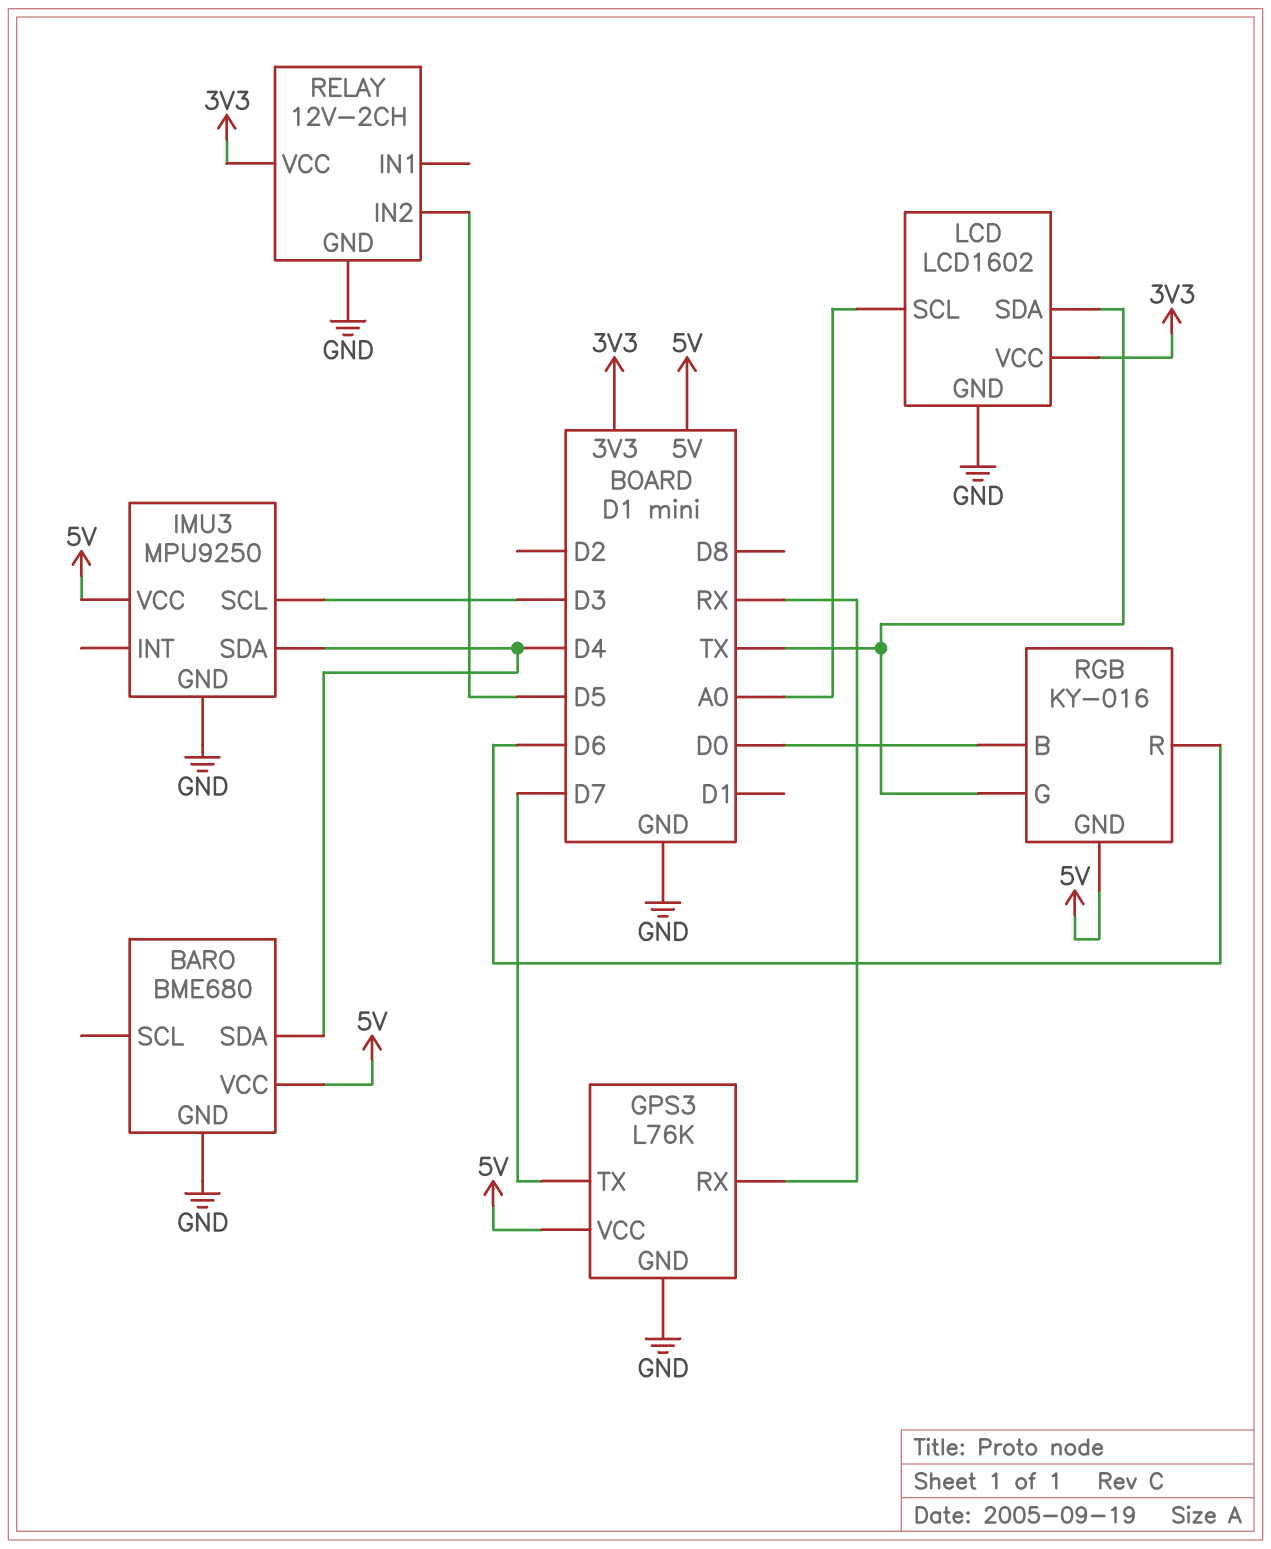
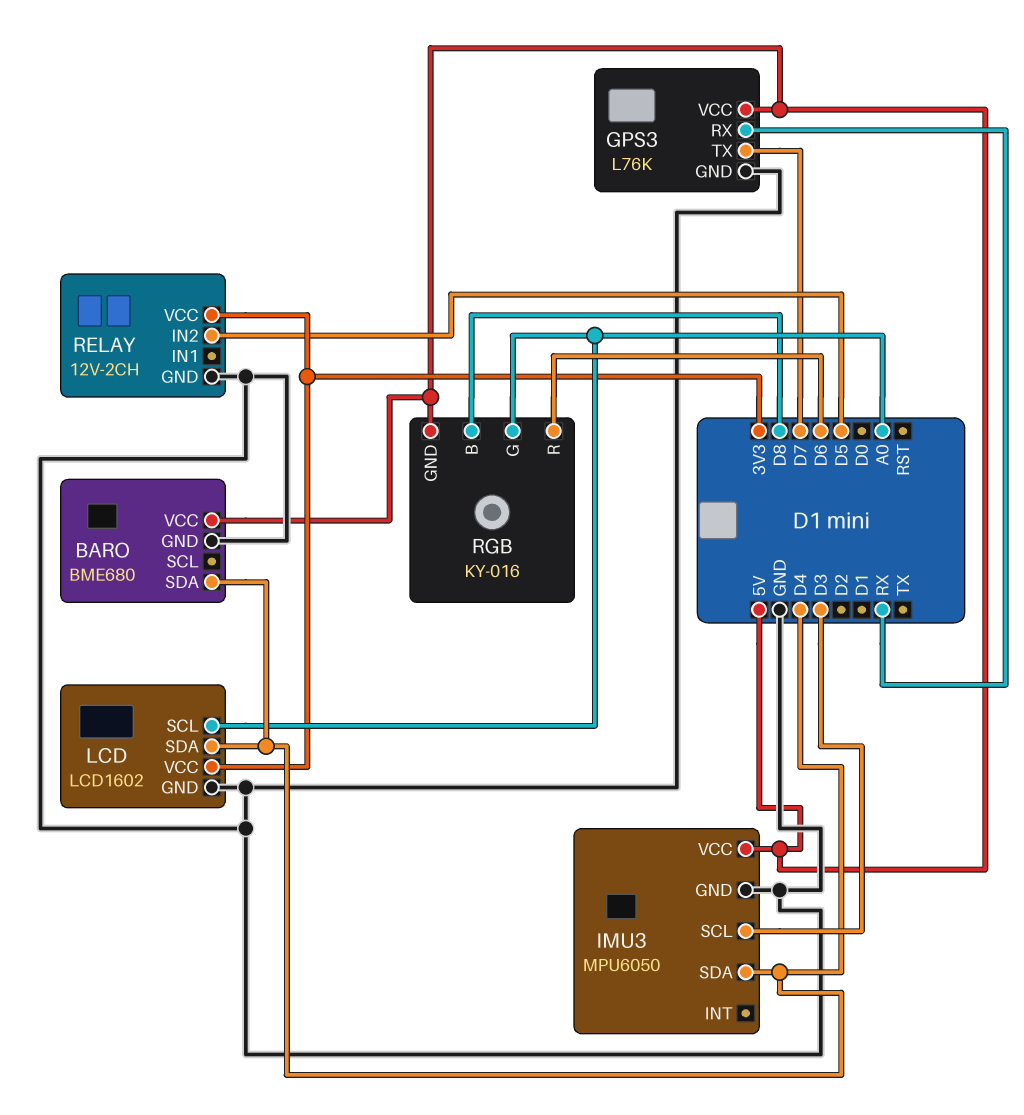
IMU3: MPU9250 -> MPU6050
LCD pin SDA: TX -> D4
RGB pin B: D0 -> D8
RGB pin G: TX -> A0

